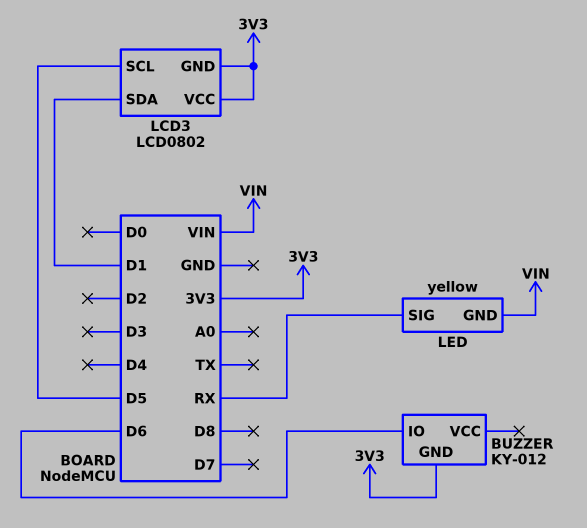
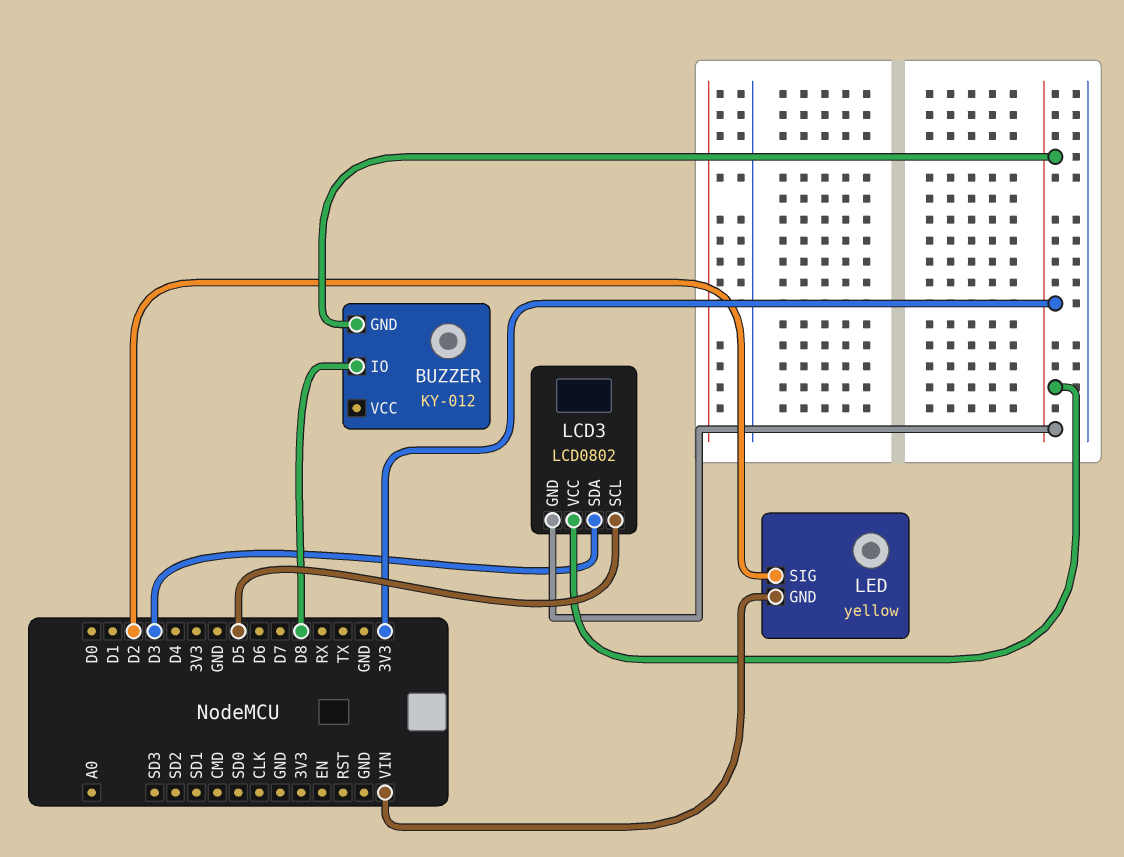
BUZZER pin IO: D6 -> D8
LCD3 pin SDA: D1 -> D3
LED pin SIG: RX -> D2

